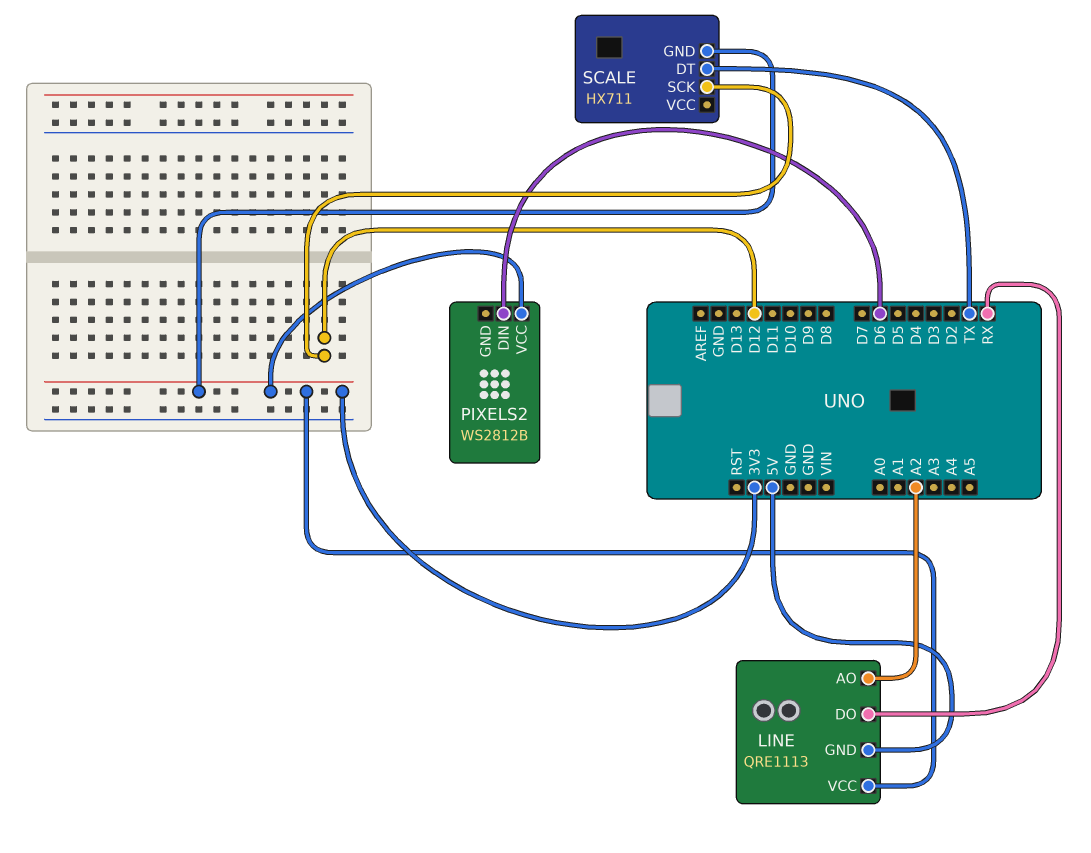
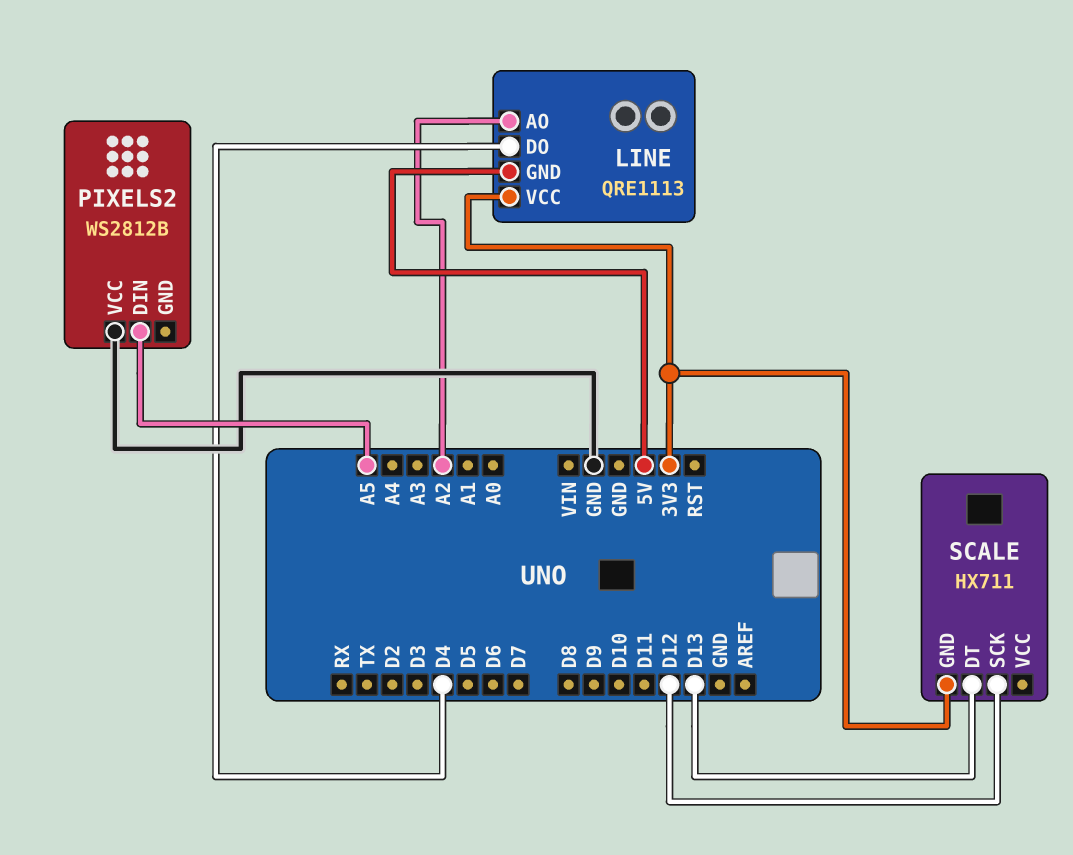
LINE pin DO: RX -> D4
PIXELS2 pin DIN: D6 -> A5
PIXELS2 pin VCC: 3V3 -> GND
SCALE pin DT: TX -> D13

